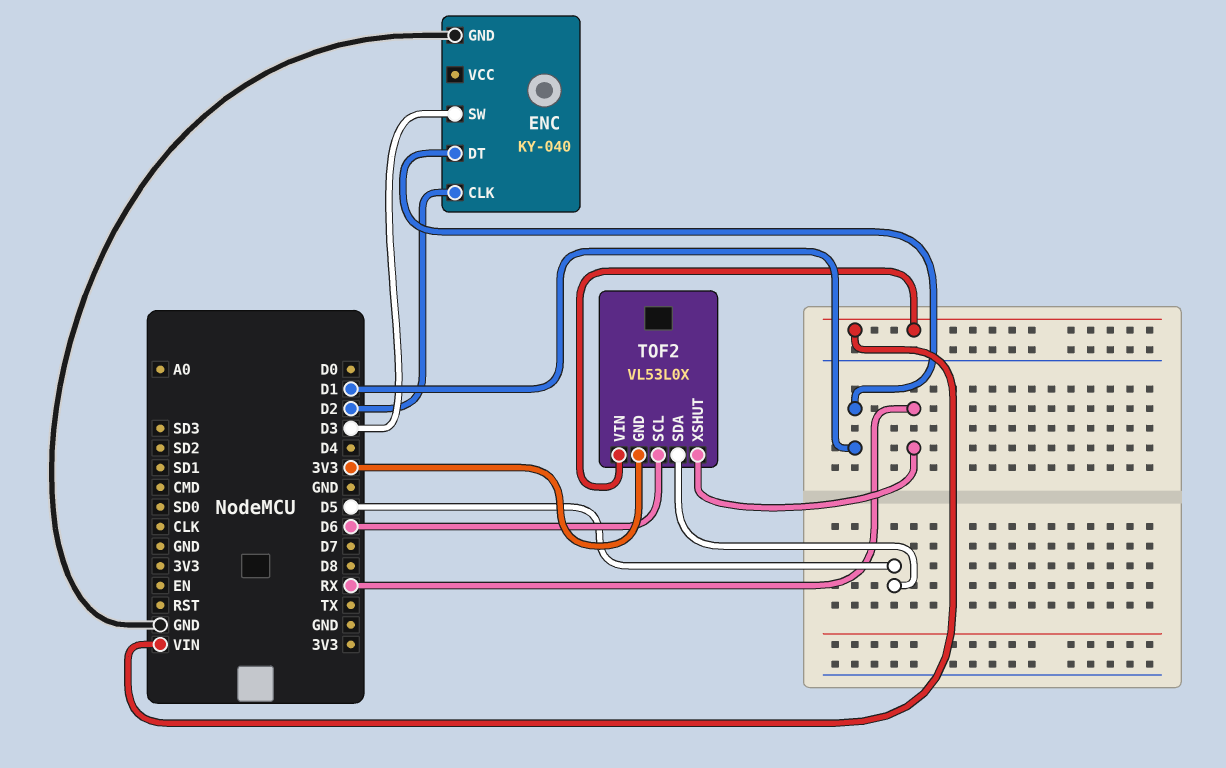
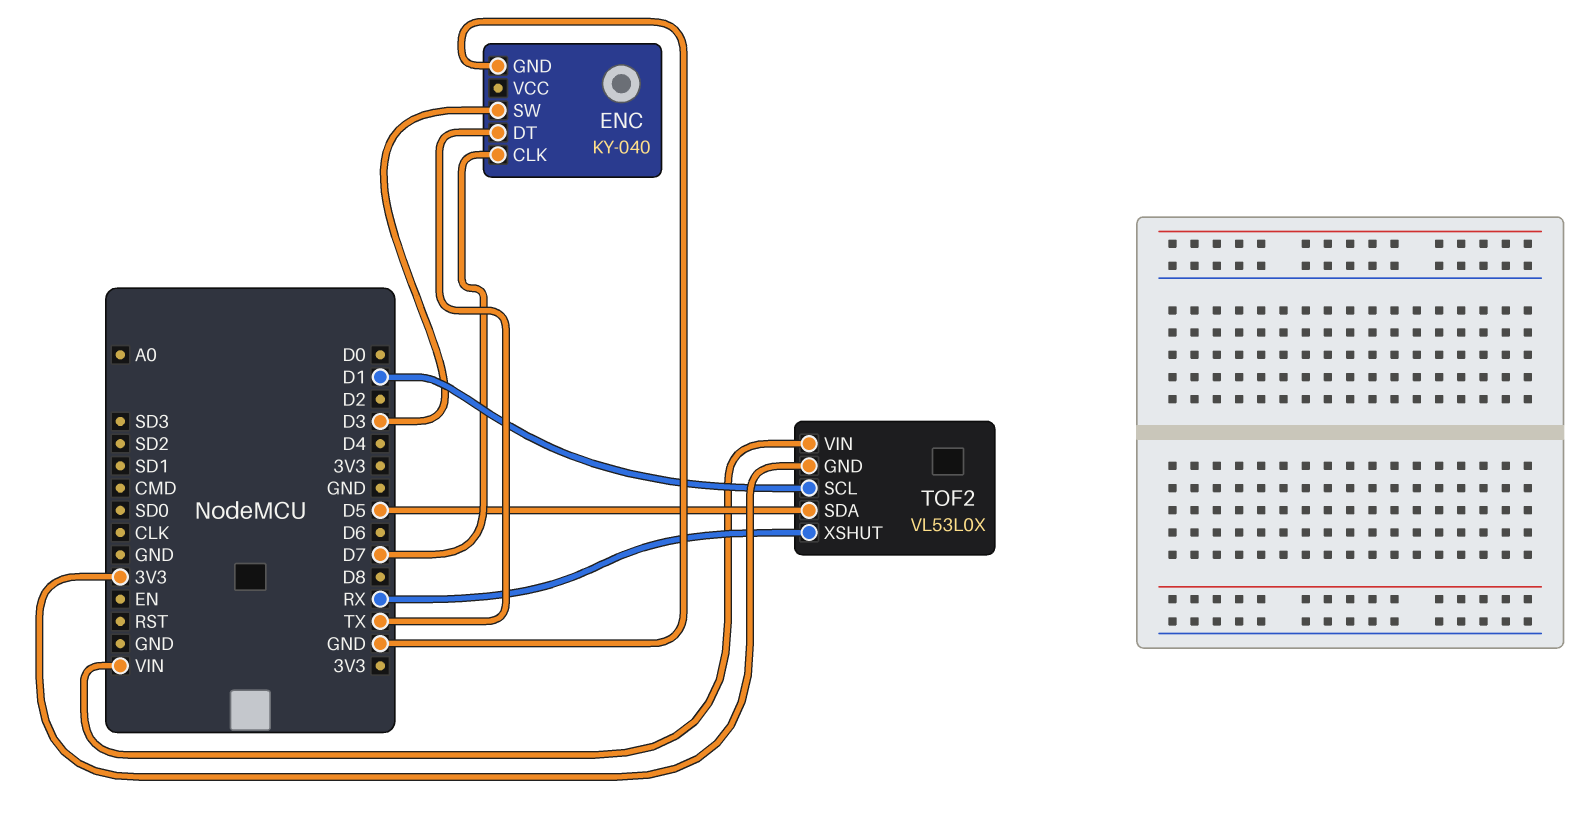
ENC pin CLK: D2 -> D7
ENC pin DT: D1 -> TX
TOF2 pin SCL: D6 -> D1

